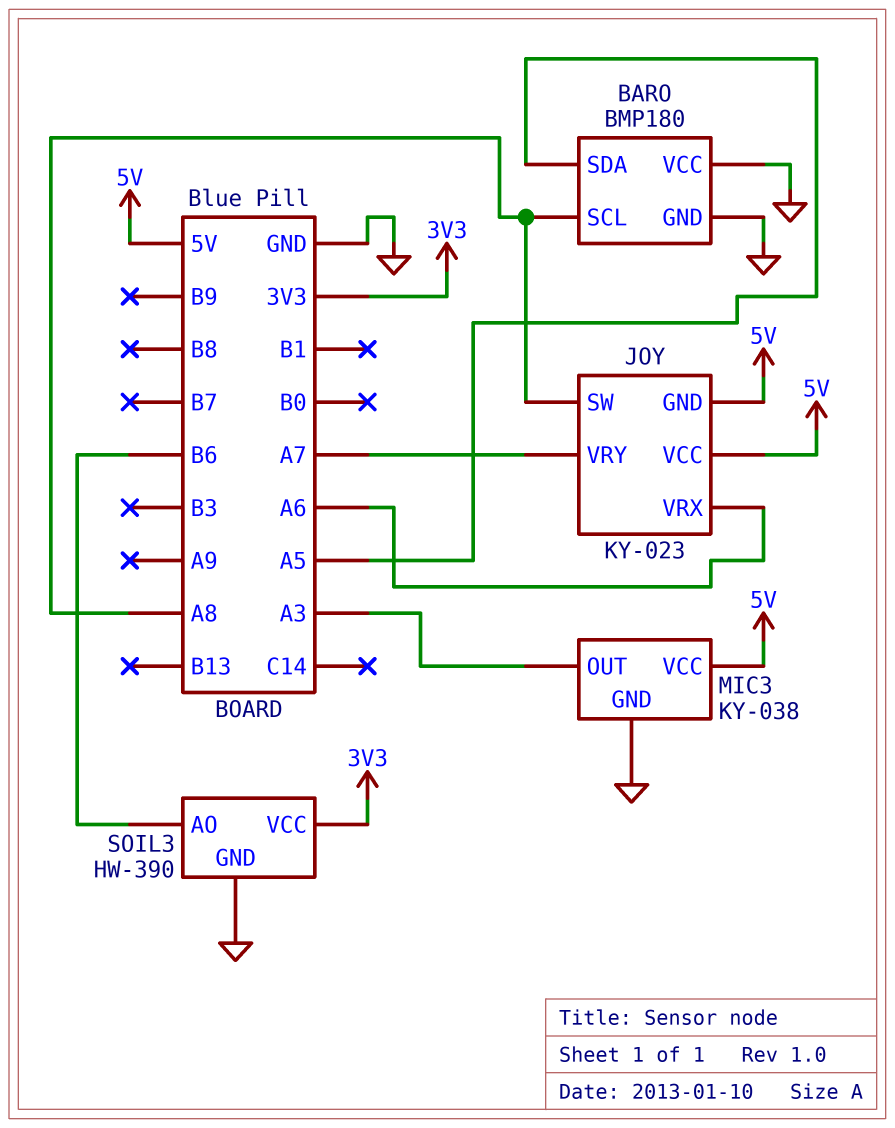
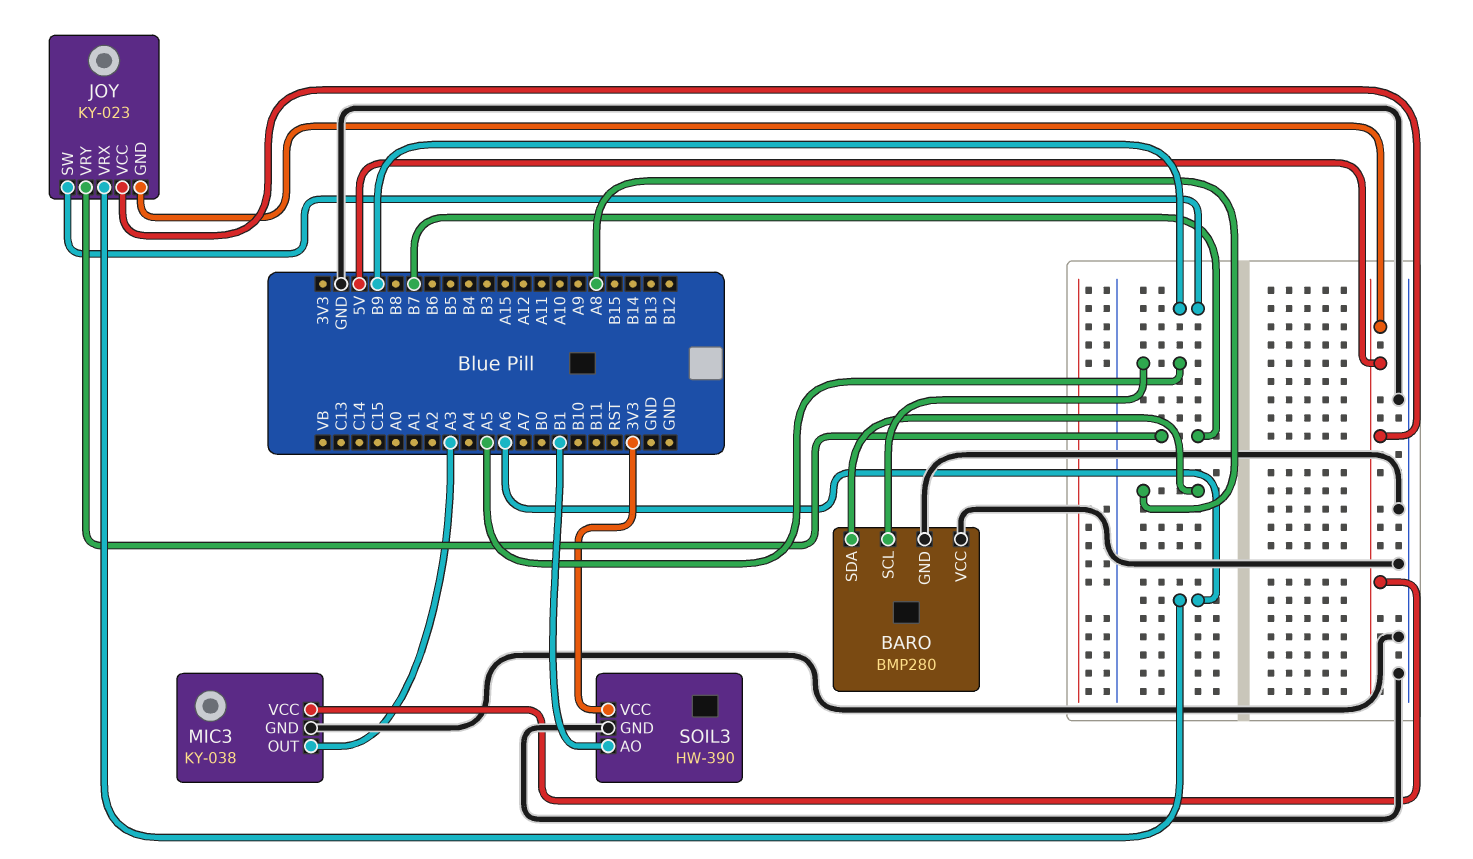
BARO: BMP180 -> BMP280
BARO pin SCL: A8 -> A5
BARO pin SDA: A5 -> A8
JOY pin SW: A8 -> B9
JOY pin VRY: A7 -> B7
SOIL3 pin AO: B6 -> B1

